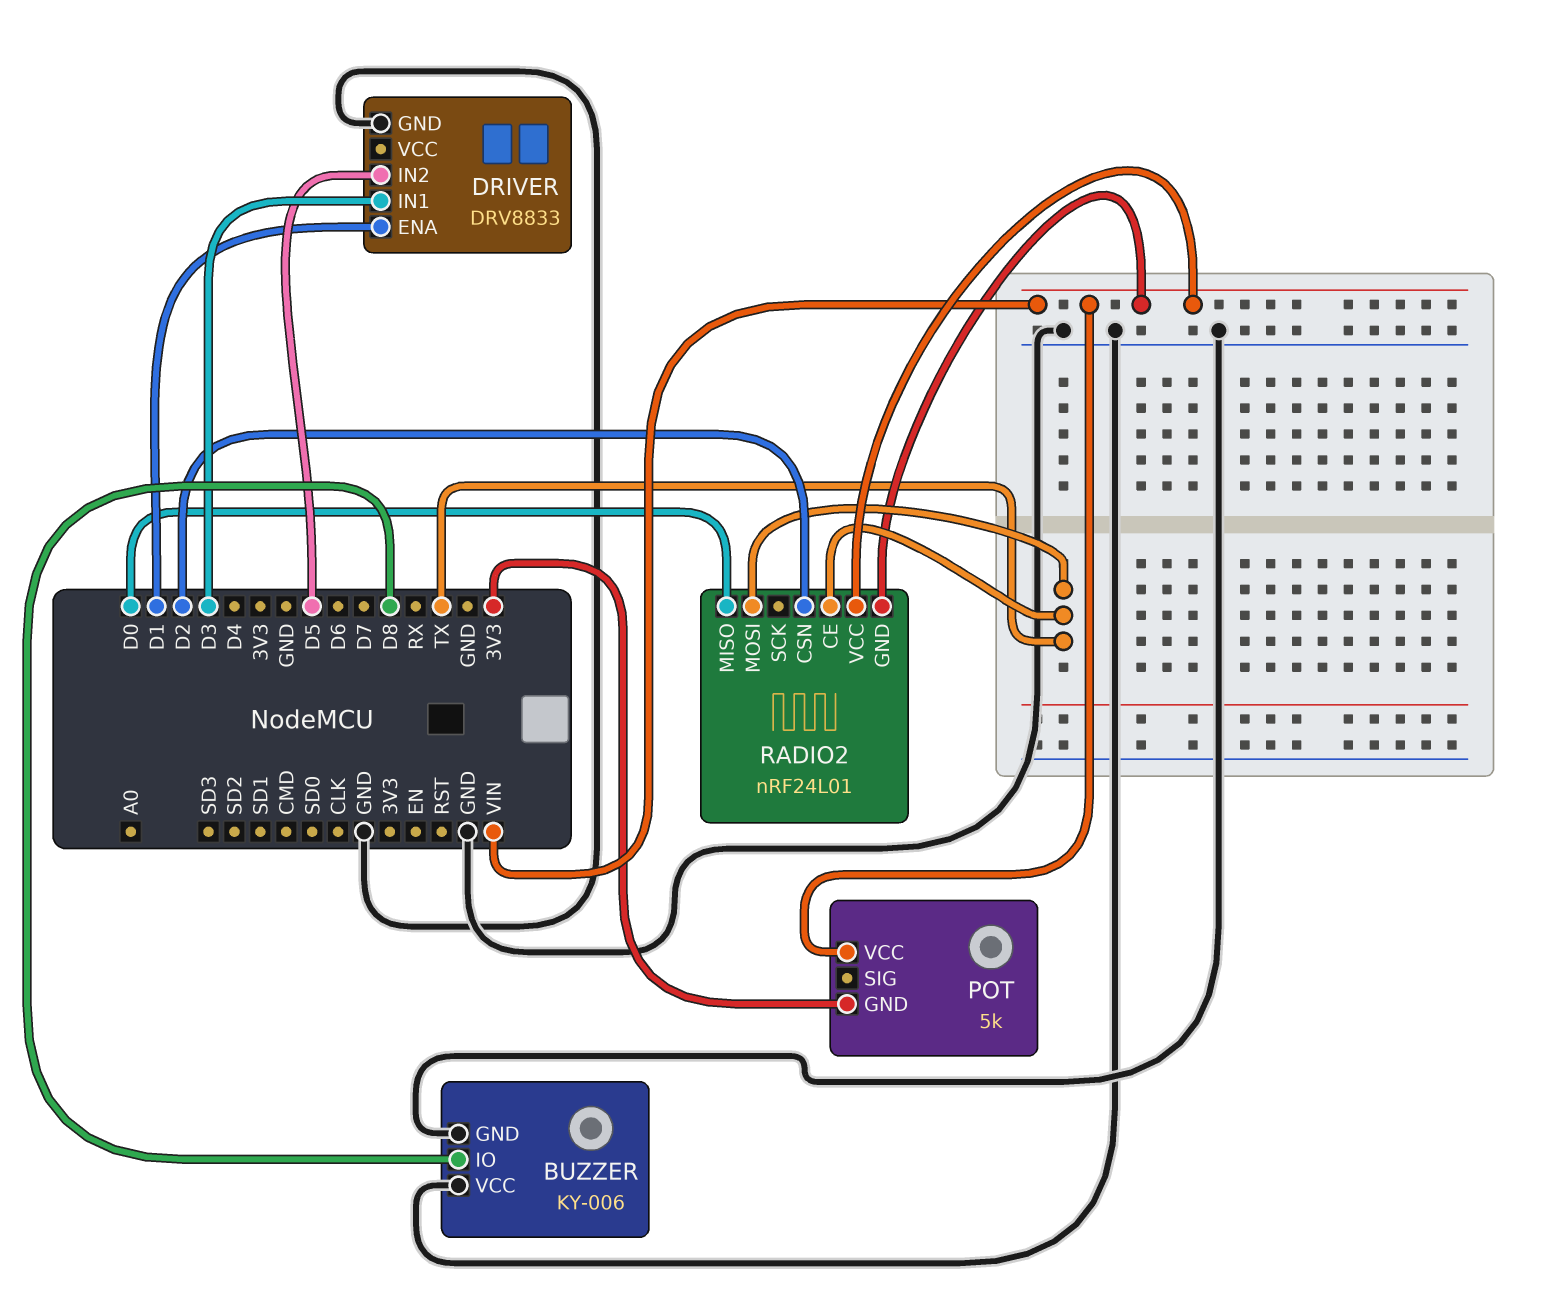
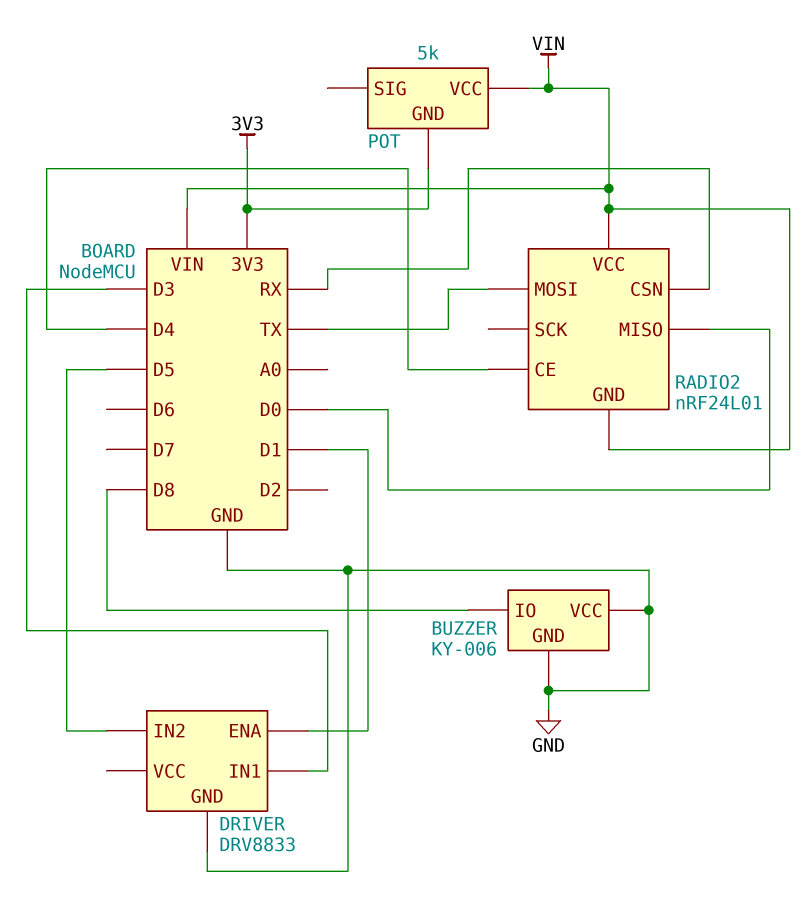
RADIO2 pin CE: TX -> D4
RADIO2 pin CSN: D2 -> RX

